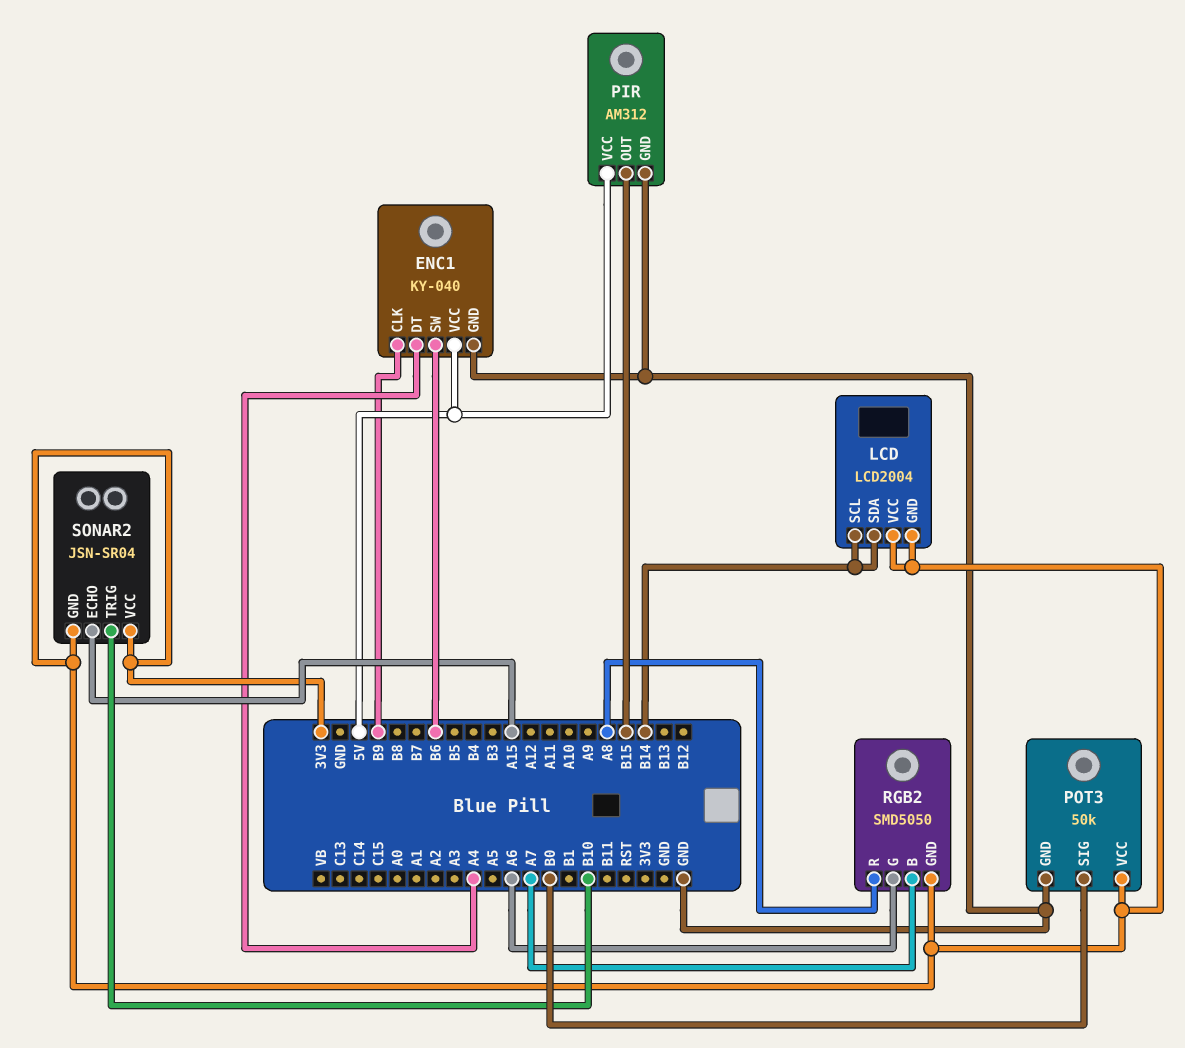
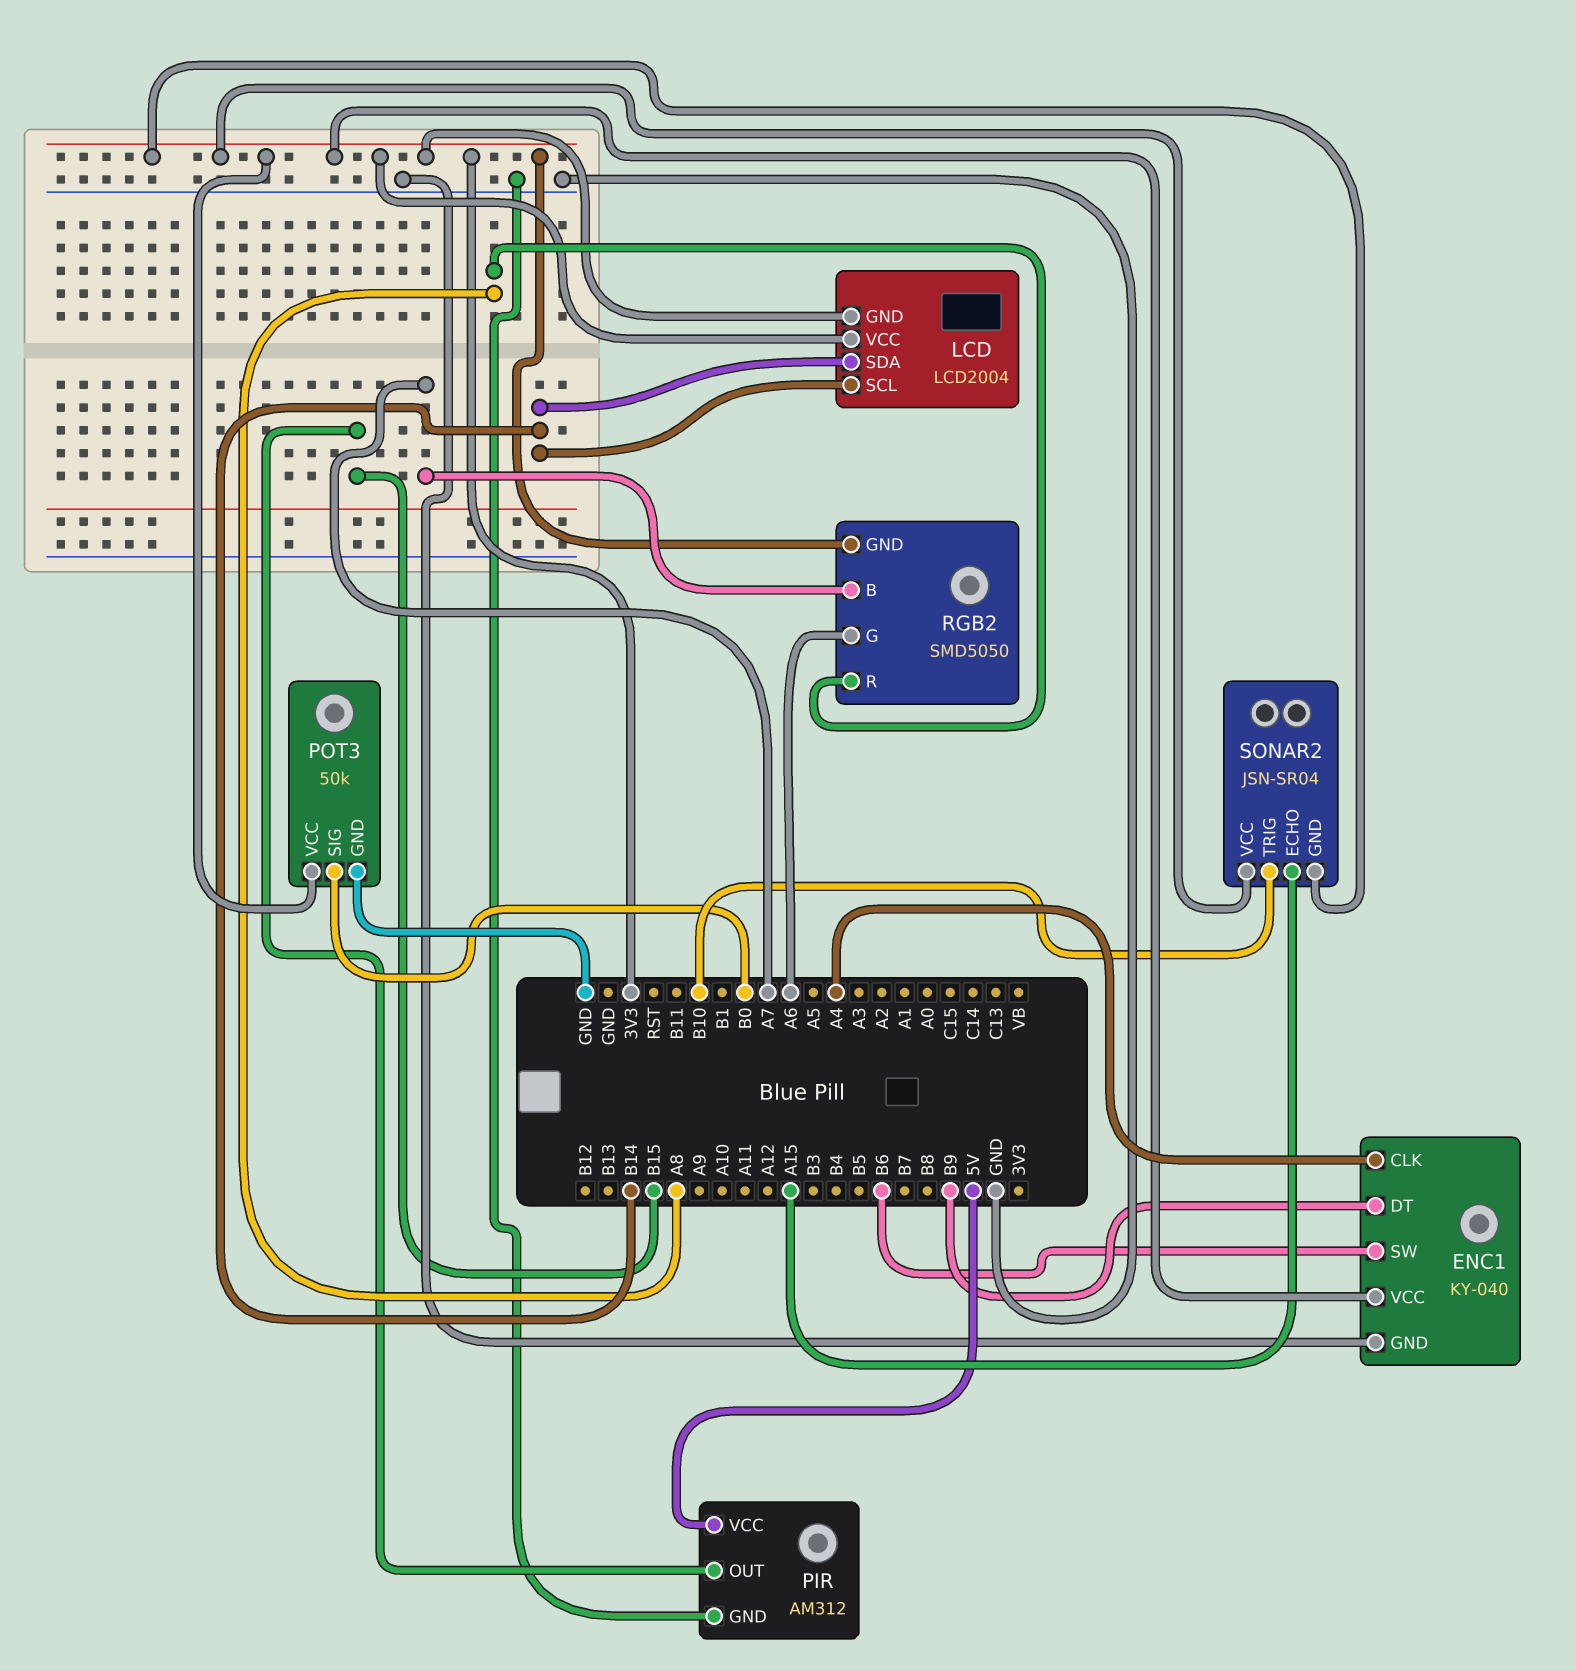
ENC1 pin CLK: B9 -> A4
ENC1 pin DT: A4 -> B9
ENC1 pin VCC: 5V -> 3V3

